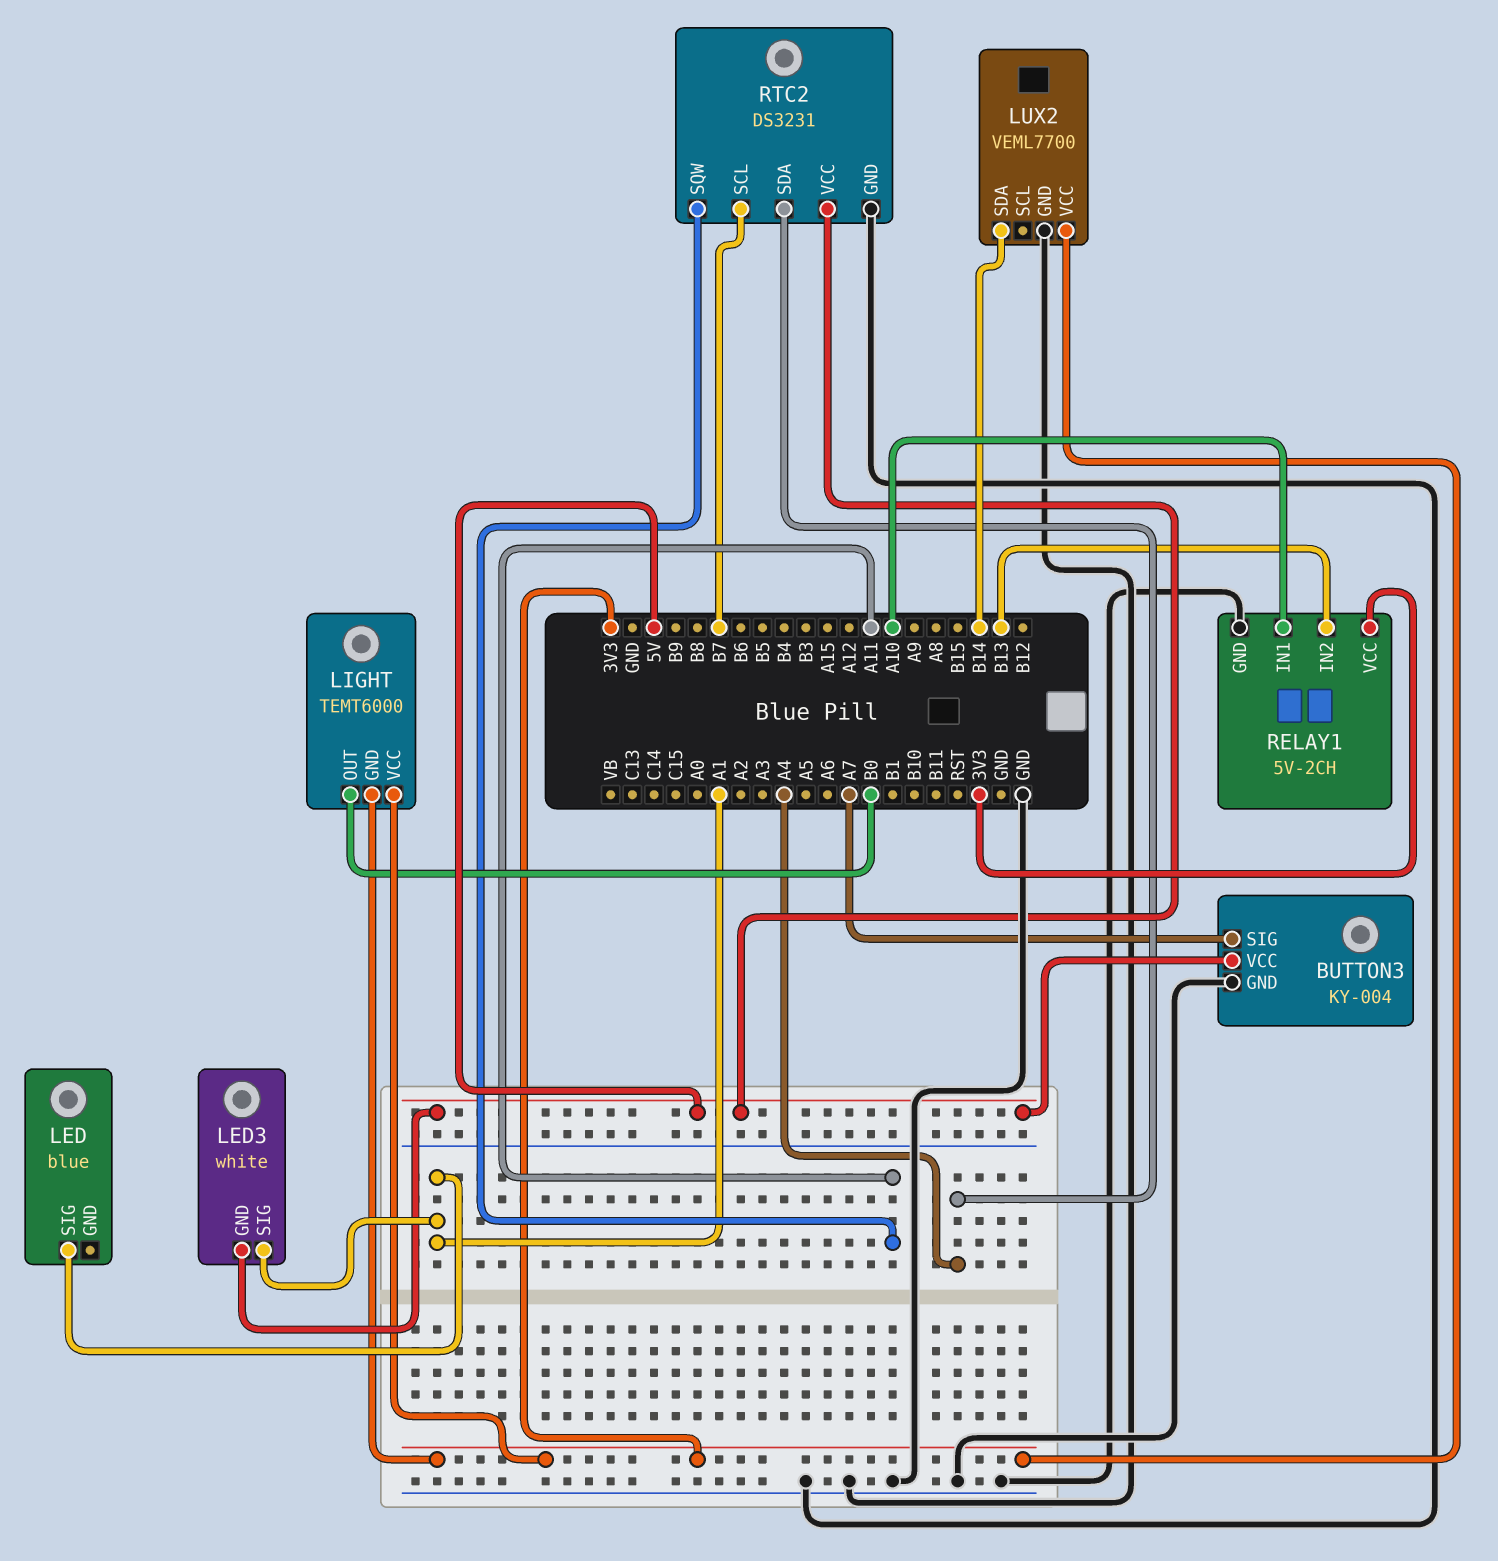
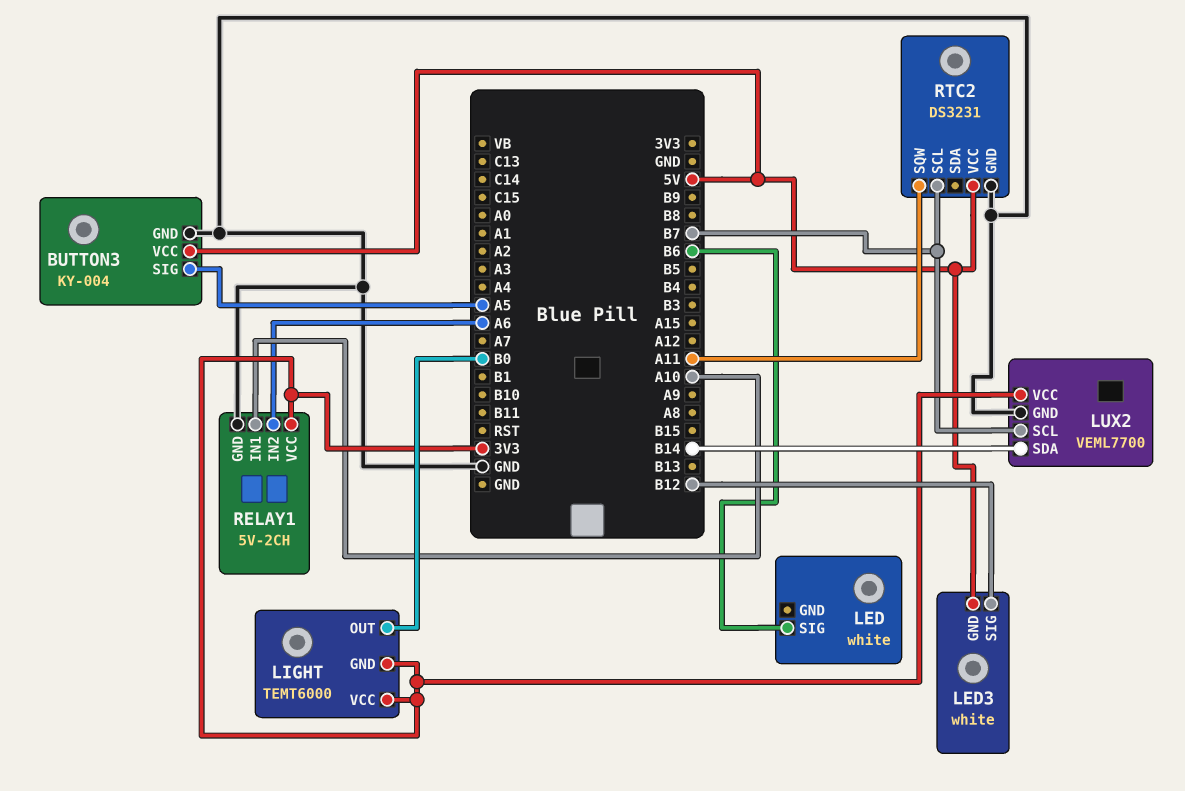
BUTTON3 pin SIG: A7 -> A5
LED: blue -> white
LED pin SIG: A1 -> B6
LED3 pin SIG: A1 -> B12
LUX2 pin SCL: none -> B7
RELAY1 pin IN2: B13 -> A6
RTC2 pin SDA: A4 -> none

